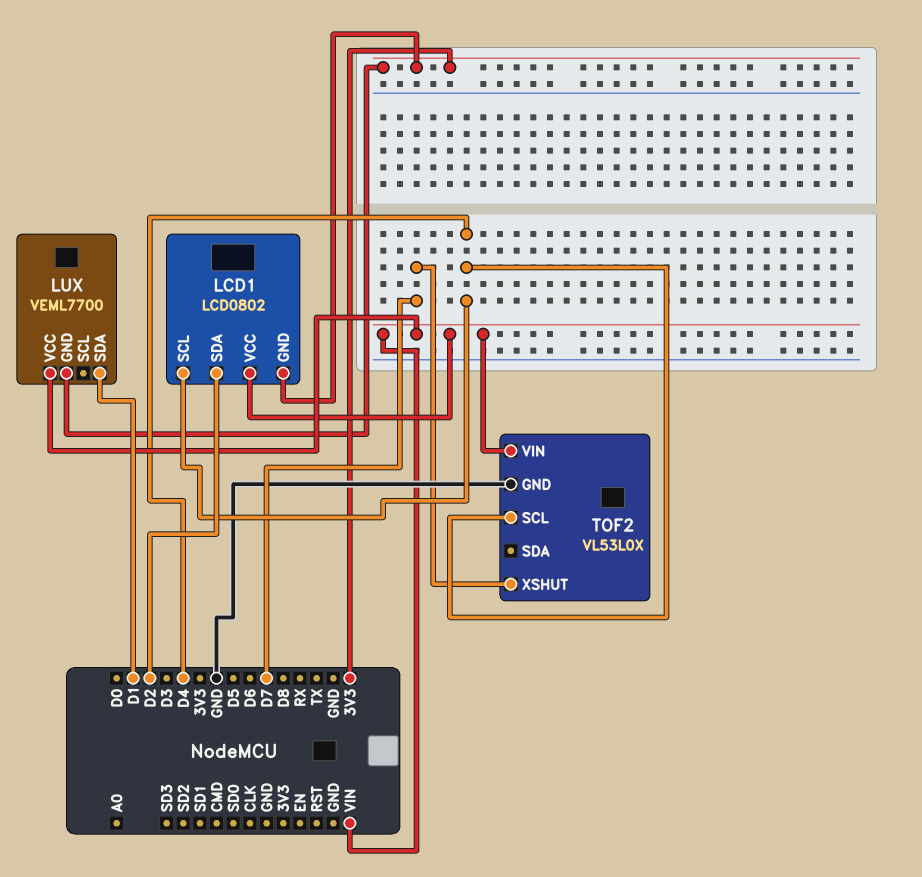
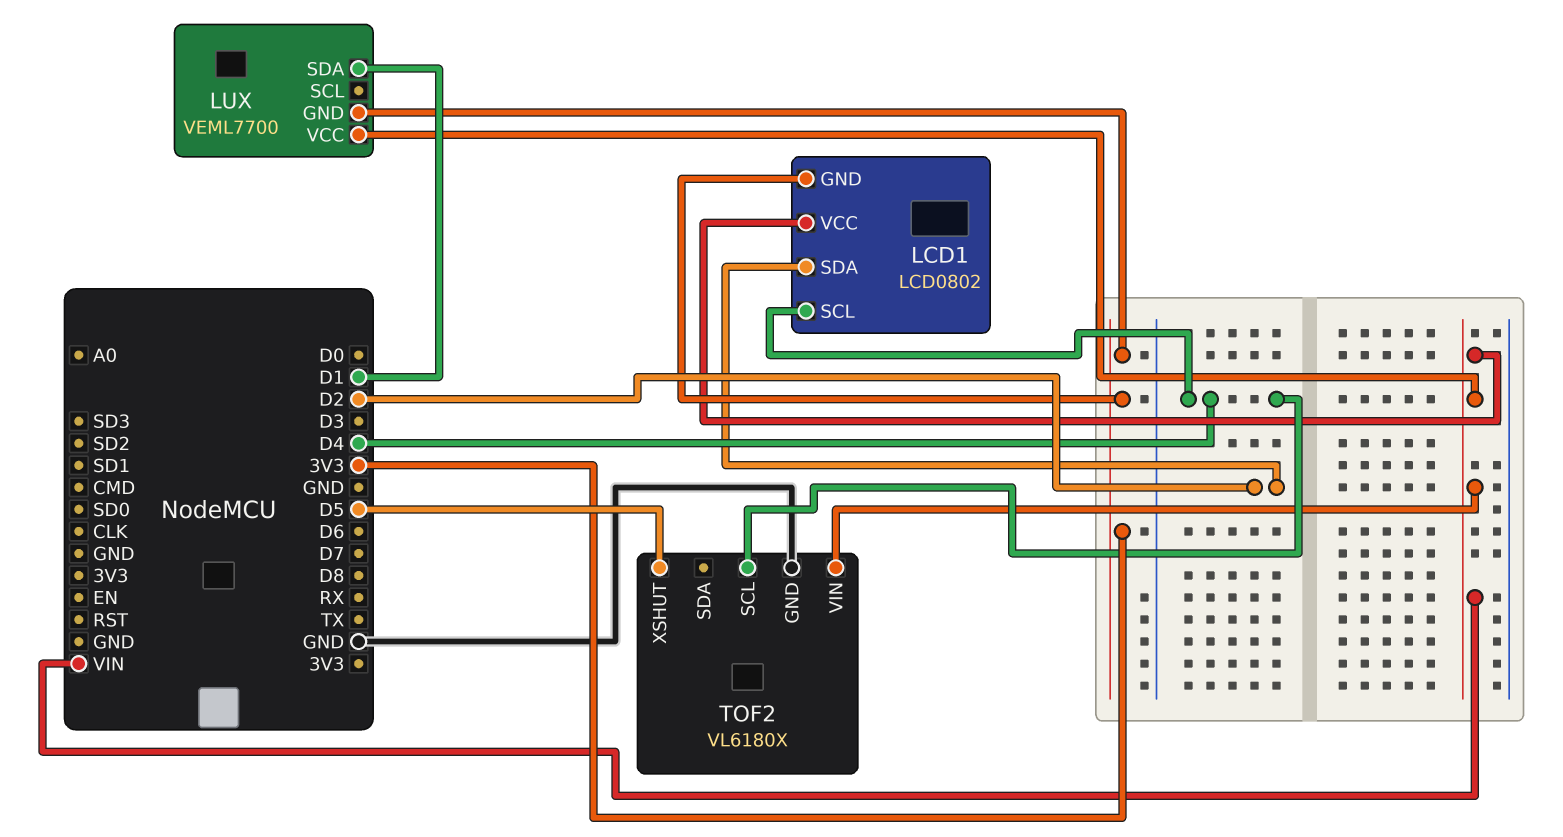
TOF2: VL53L0X -> VL6180X
TOF2 pin XSHUT: D7 -> D5

